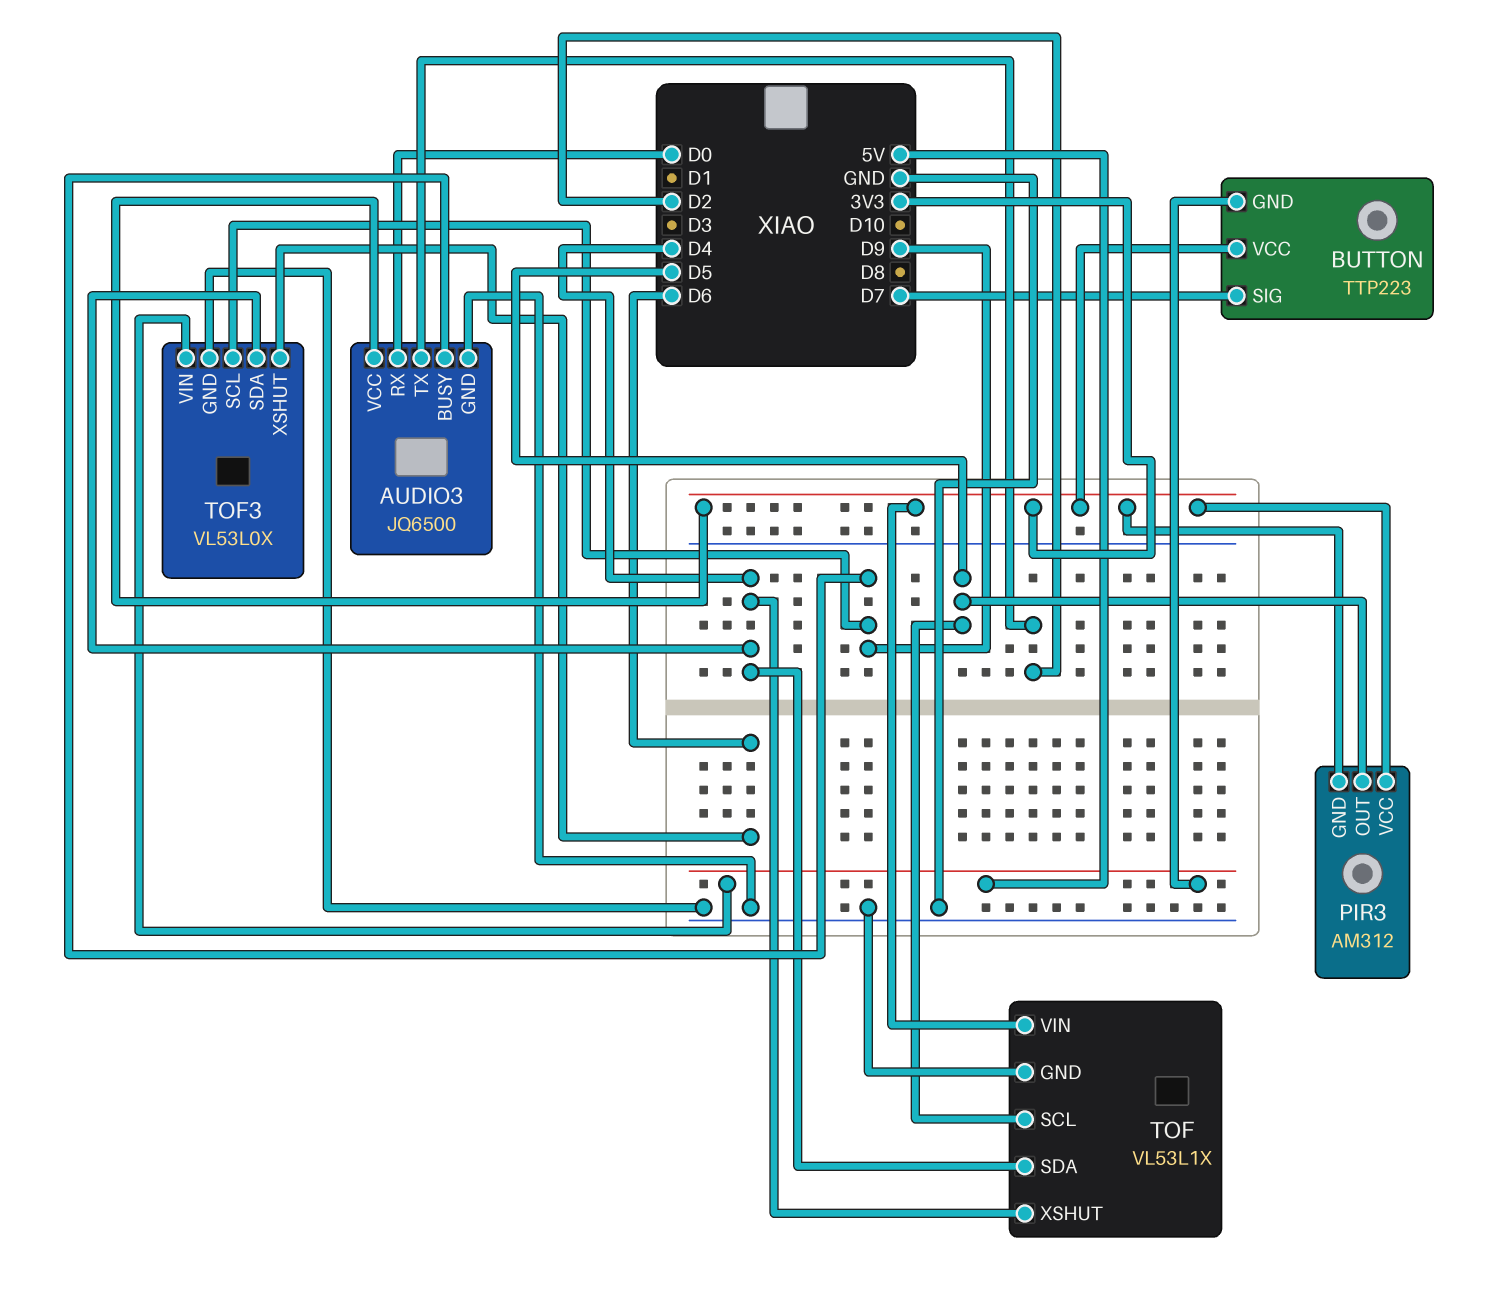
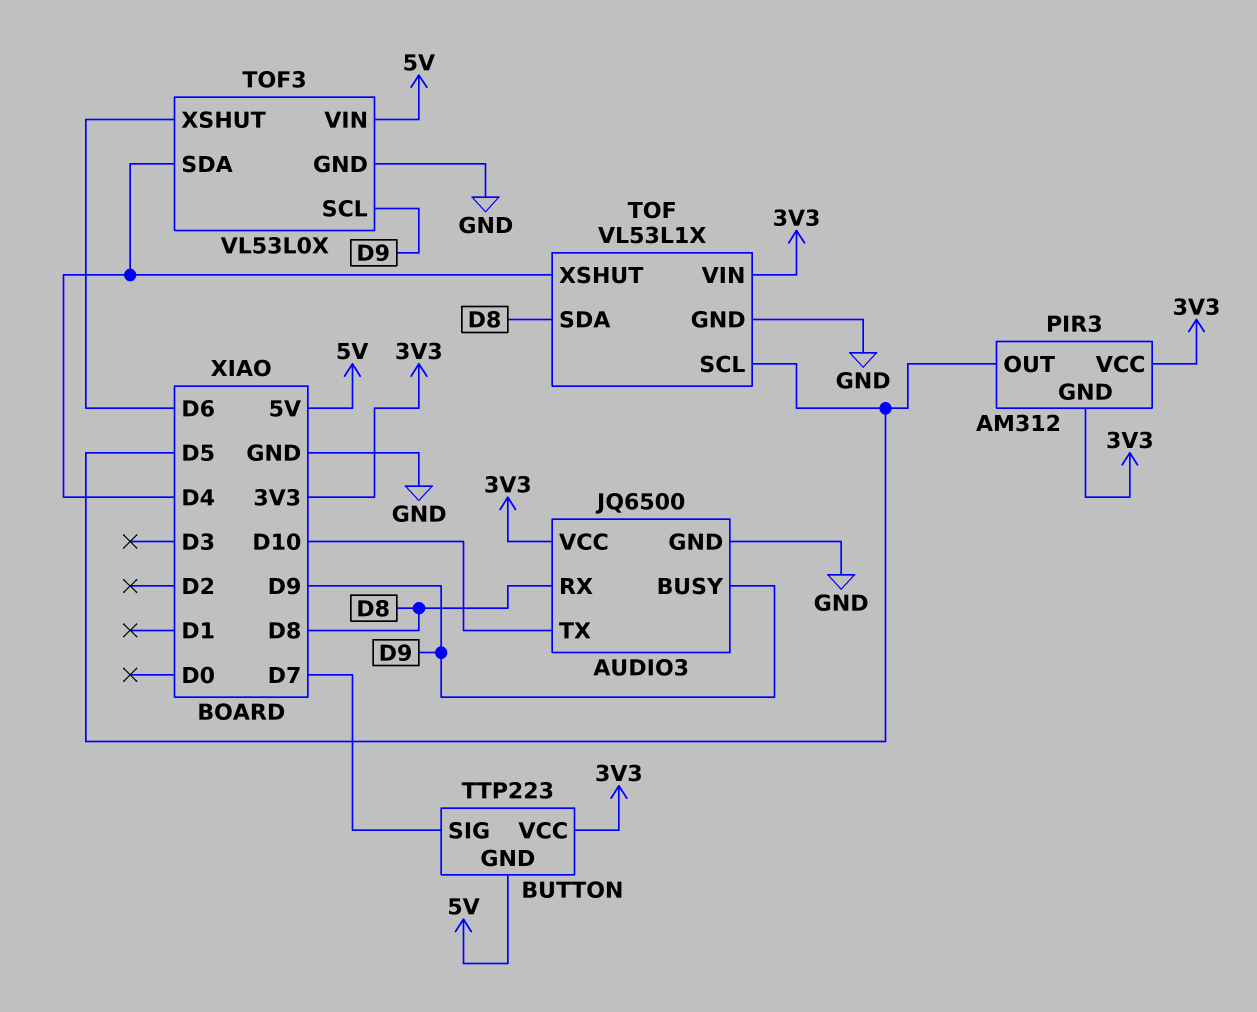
AUDIO3 pin RX: D0 -> D8
AUDIO3 pin TX: D2 -> D10
TOF pin SDA: D4 -> D8

